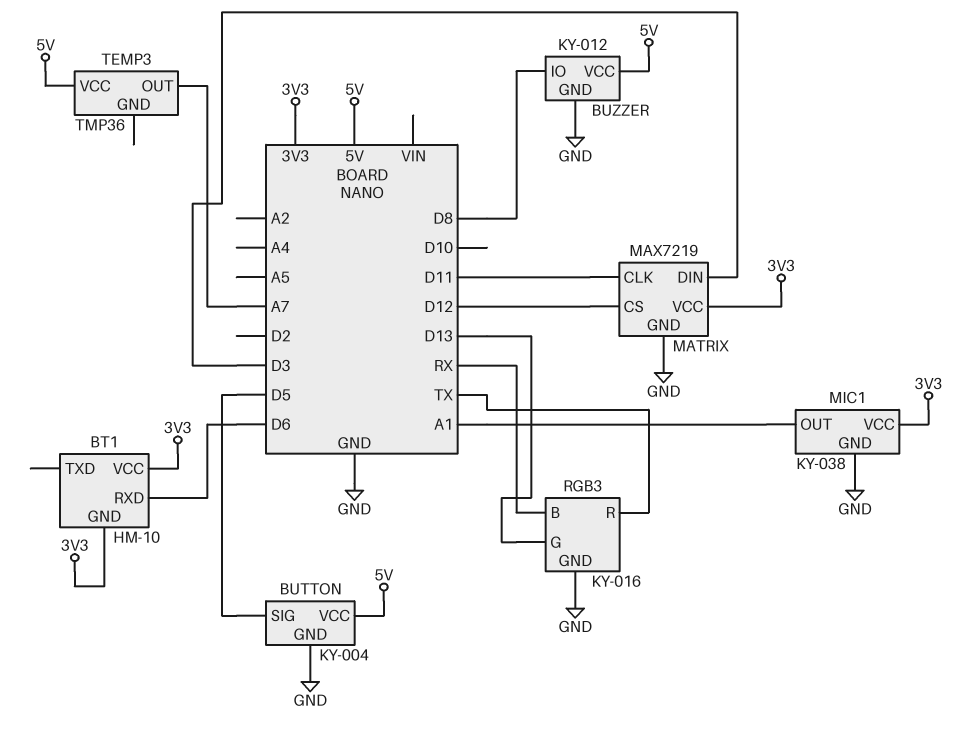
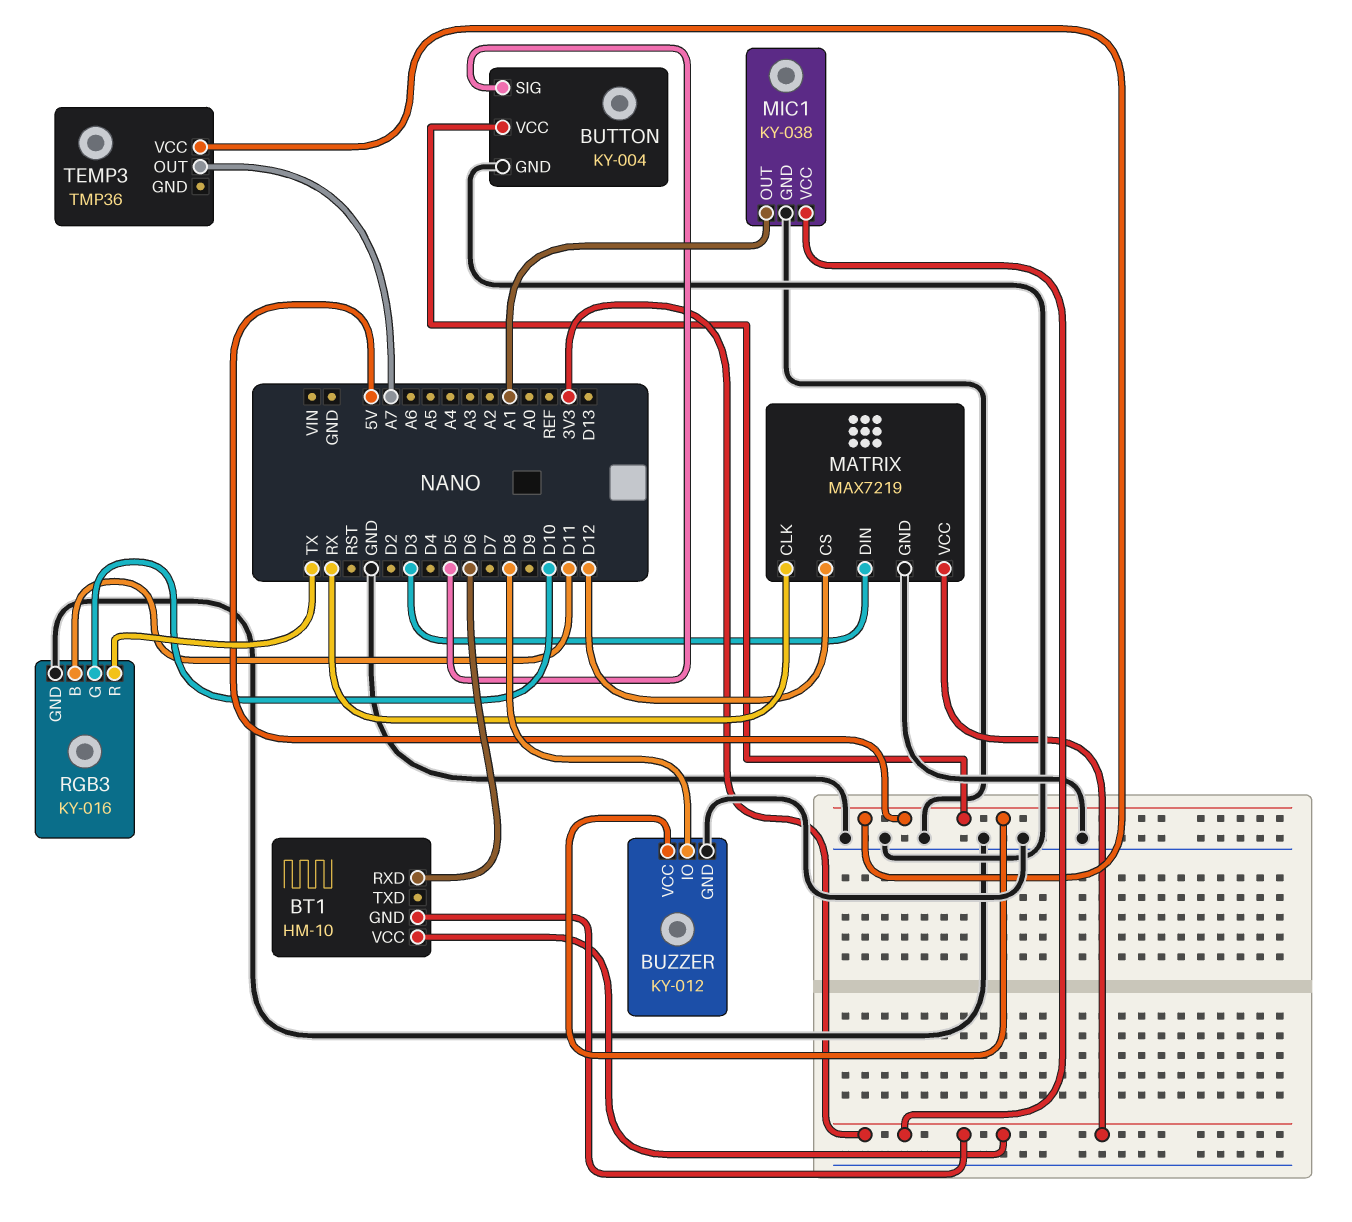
MATRIX pin CLK: D11 -> RX
RGB3 pin B: RX -> D11
RGB3 pin G: D13 -> D10

